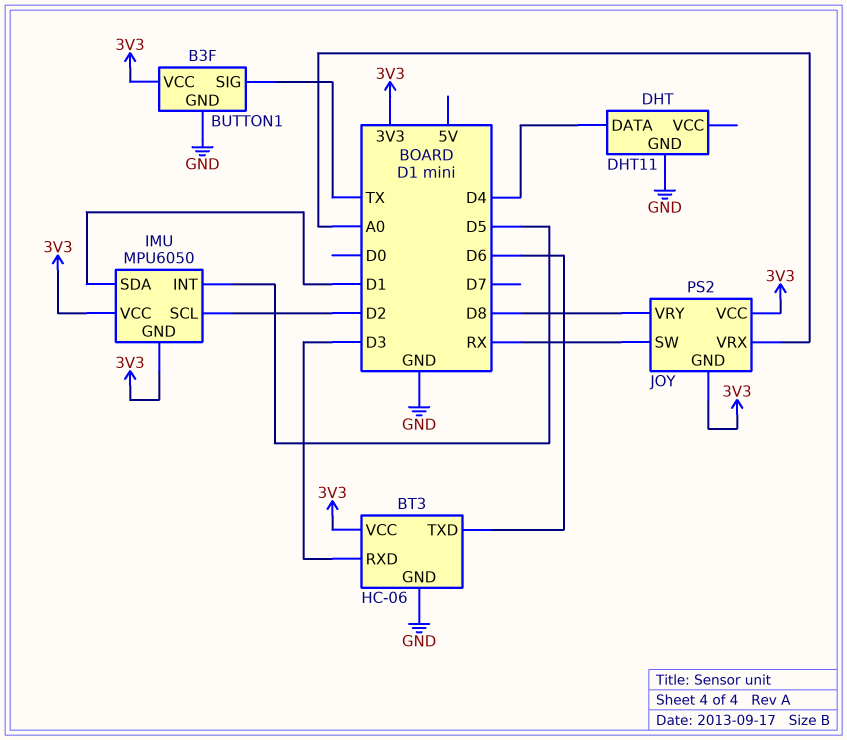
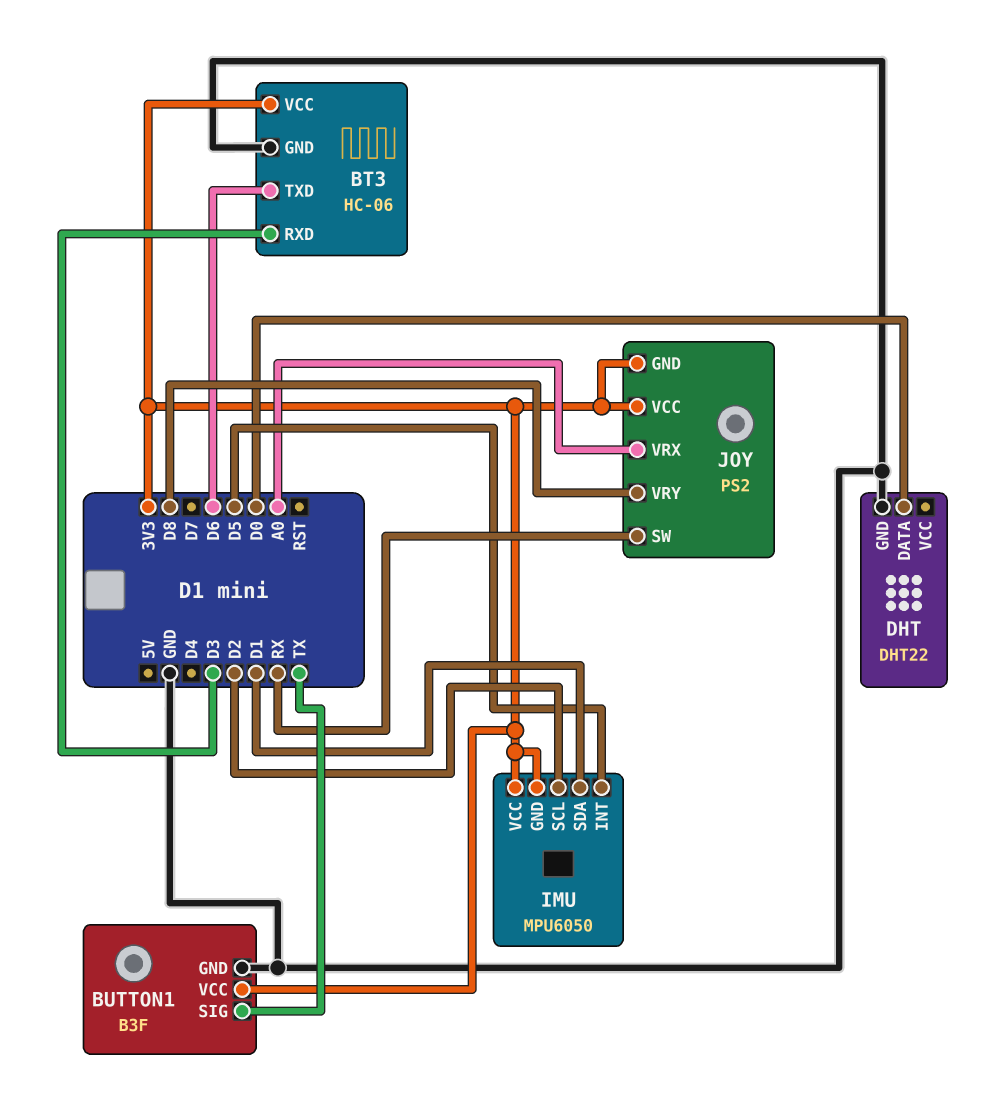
DHT: DHT11 -> DHT22
DHT pin DATA: D4 -> D0

